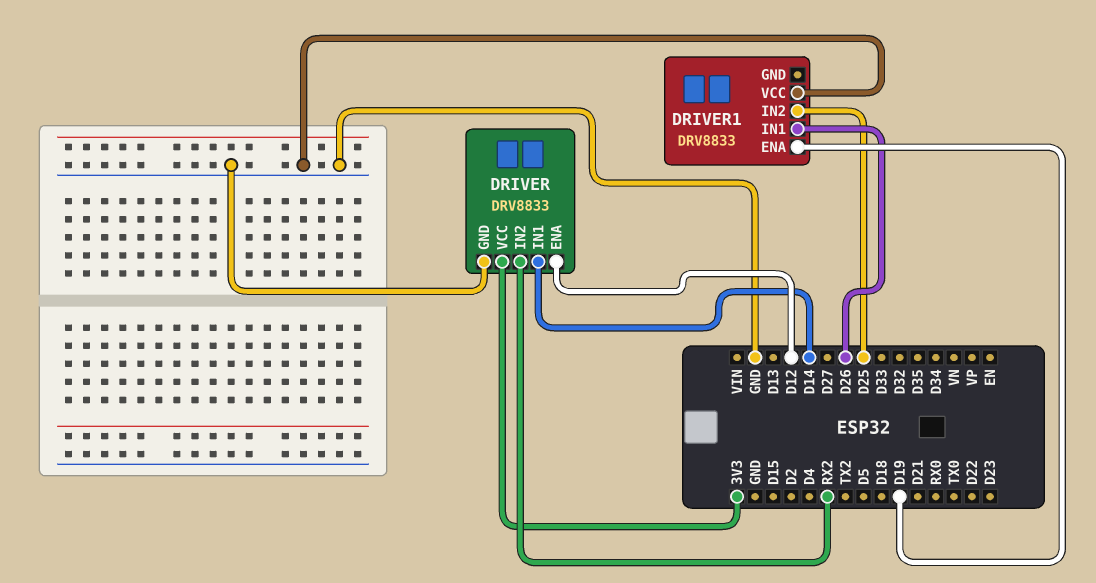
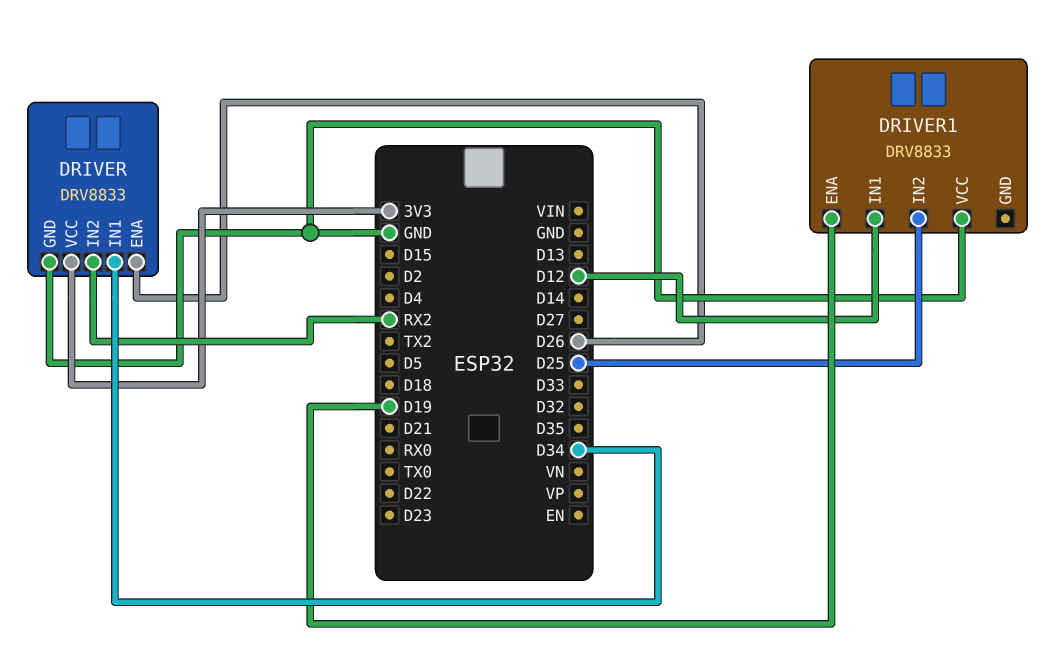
DRIVER pin ENA: D12 -> D26
DRIVER pin IN1: D14 -> D34
DRIVER1 pin IN1: D26 -> D12

